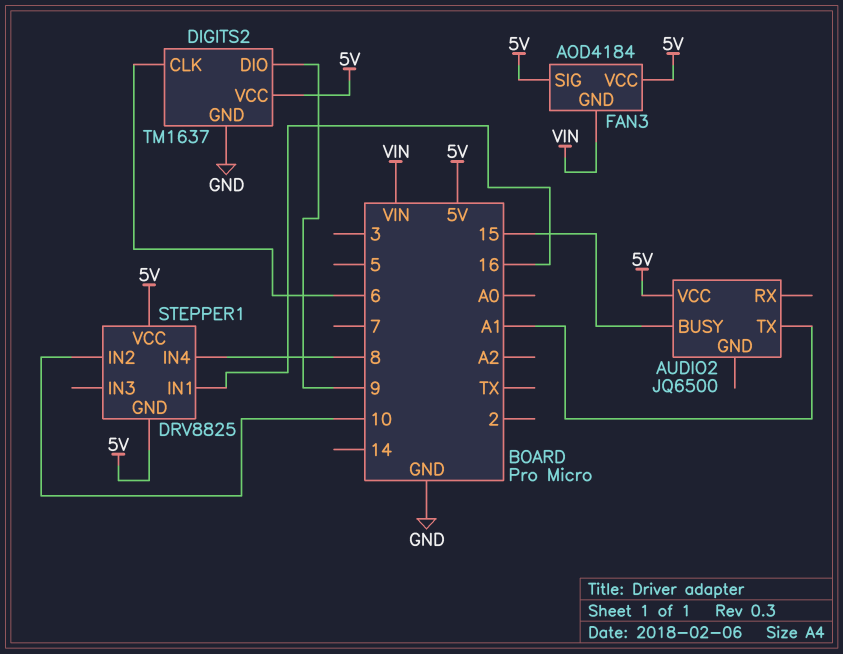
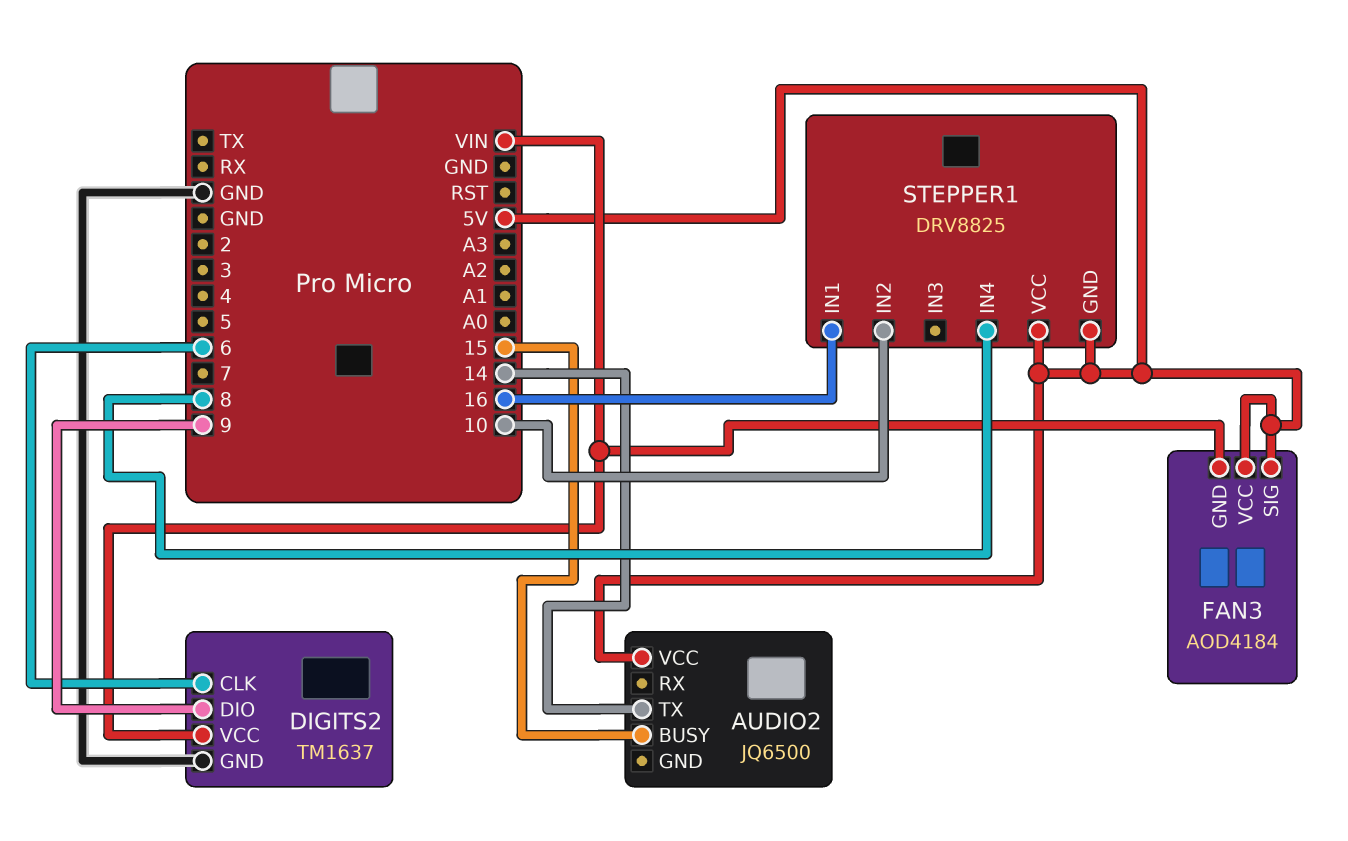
AUDIO2 pin TX: A1 -> 14
DIGITS2 pin VCC: 5V -> VIN

